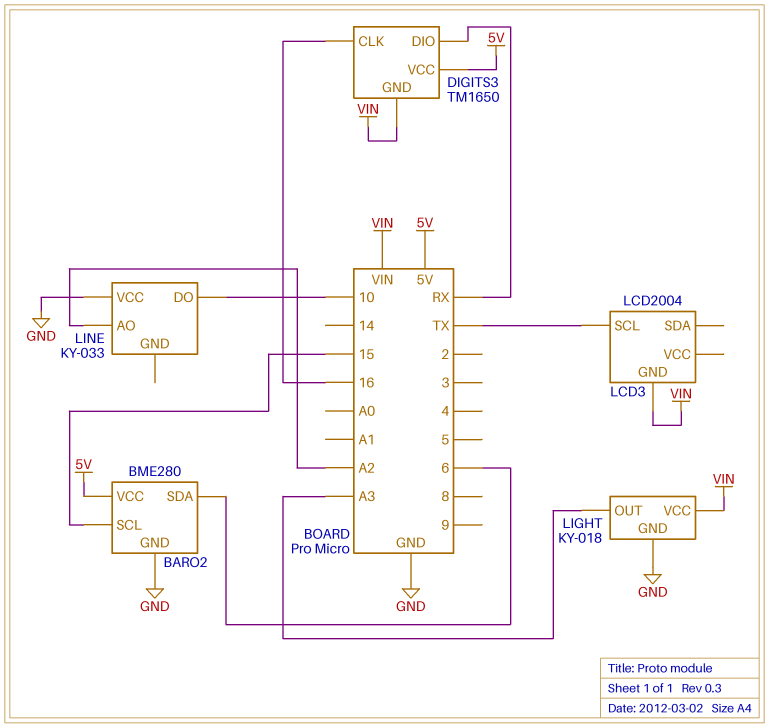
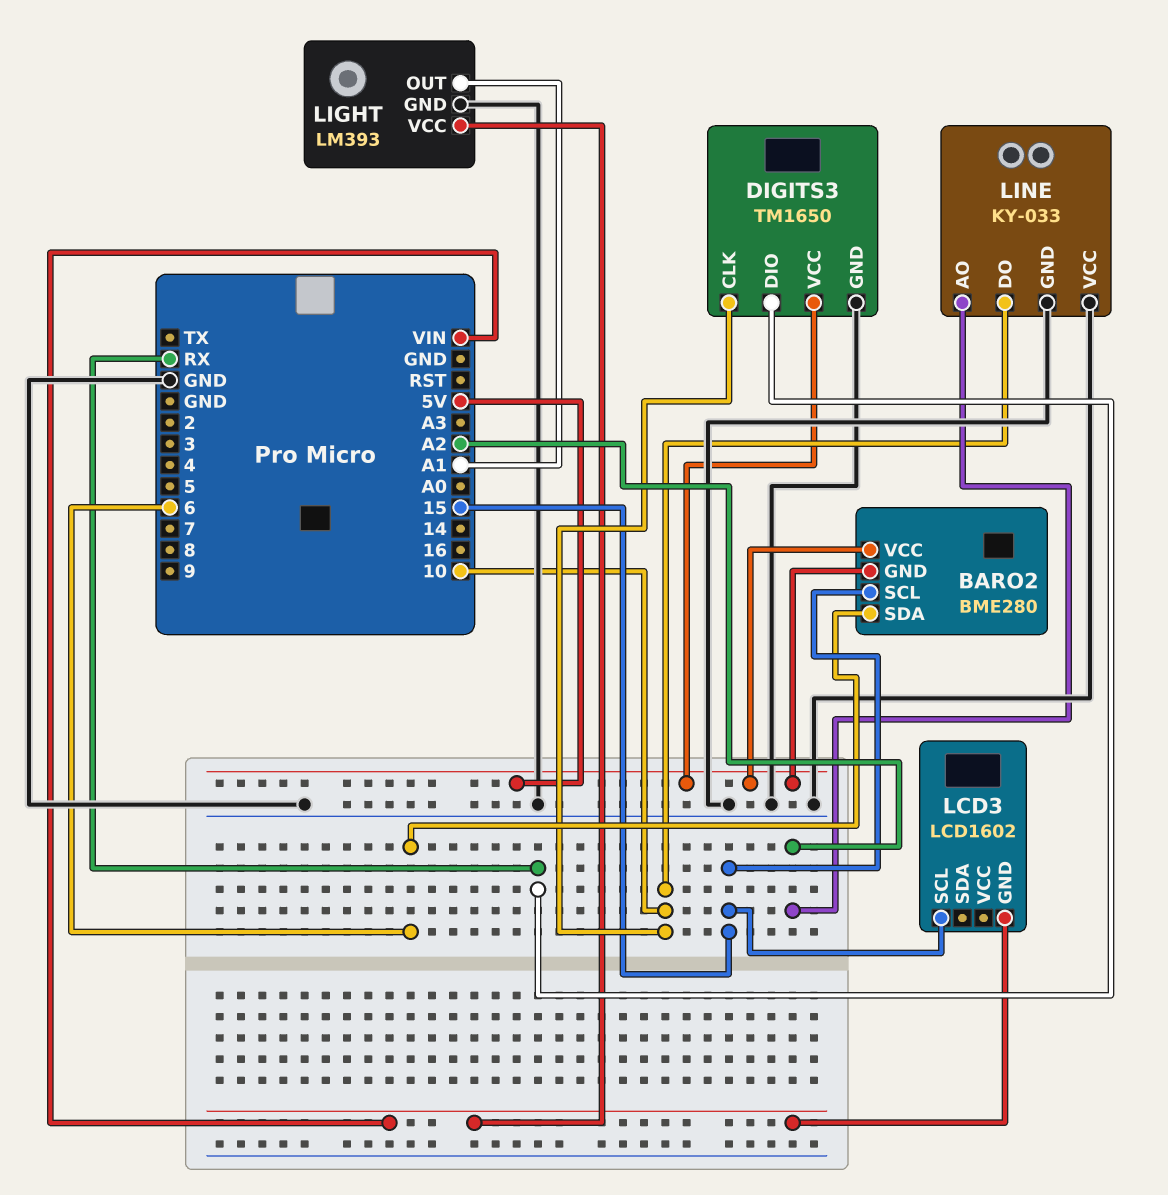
BARO2 pin GND: GND -> 5V
DIGITS3 pin CLK: 16 -> 10
DIGITS3 pin GND: VIN -> GND
LCD3: LCD2004 -> LCD1602
LCD3 pin SCL: TX -> 15
LIGHT: KY-018 -> LM393
LIGHT pin OUT: A3 -> A1
LINE pin GND: none -> GND

